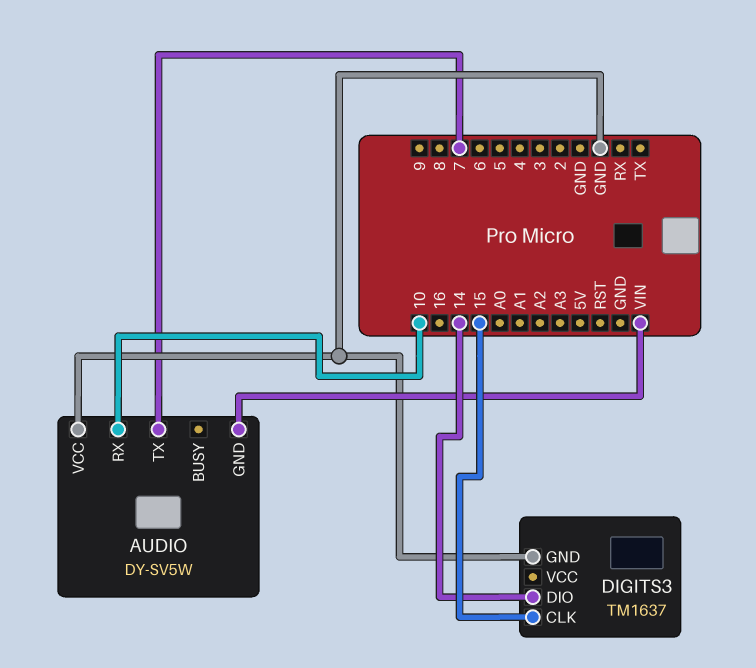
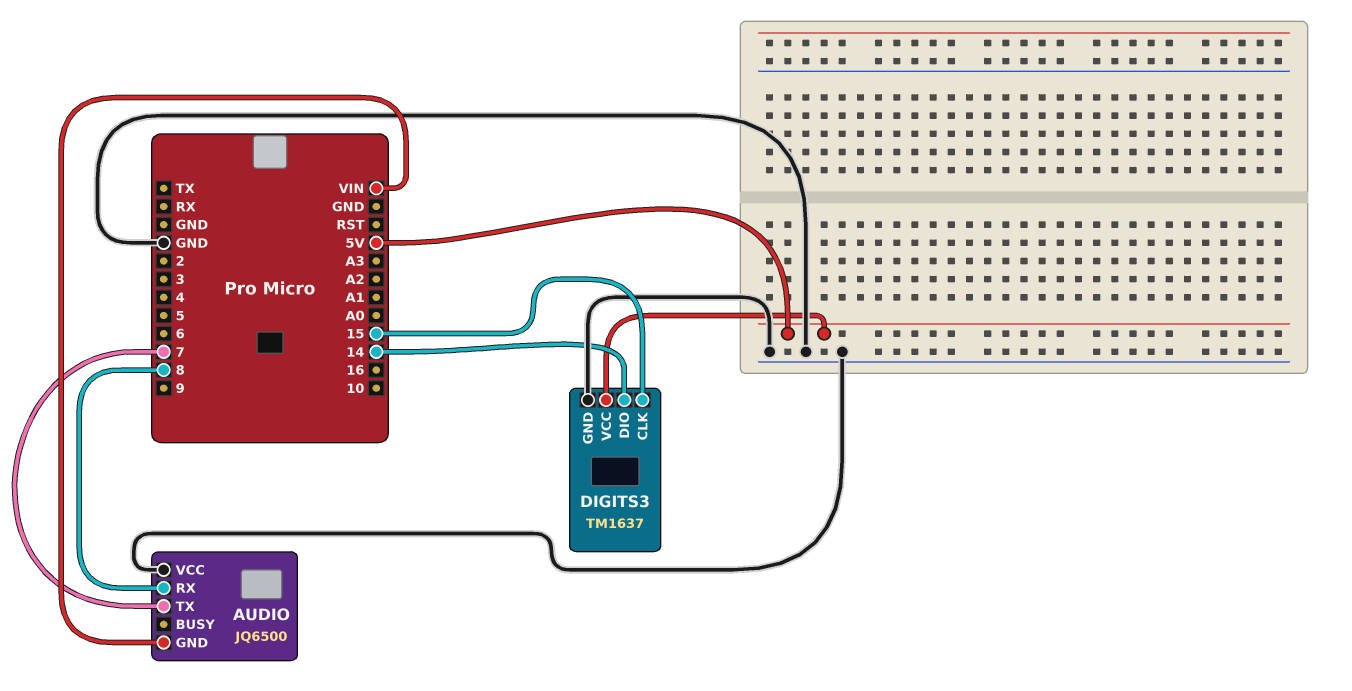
AUDIO: DY-SV5W -> JQ6500
AUDIO pin RX: 10 -> 8
DIGITS3 pin VCC: none -> 5V

